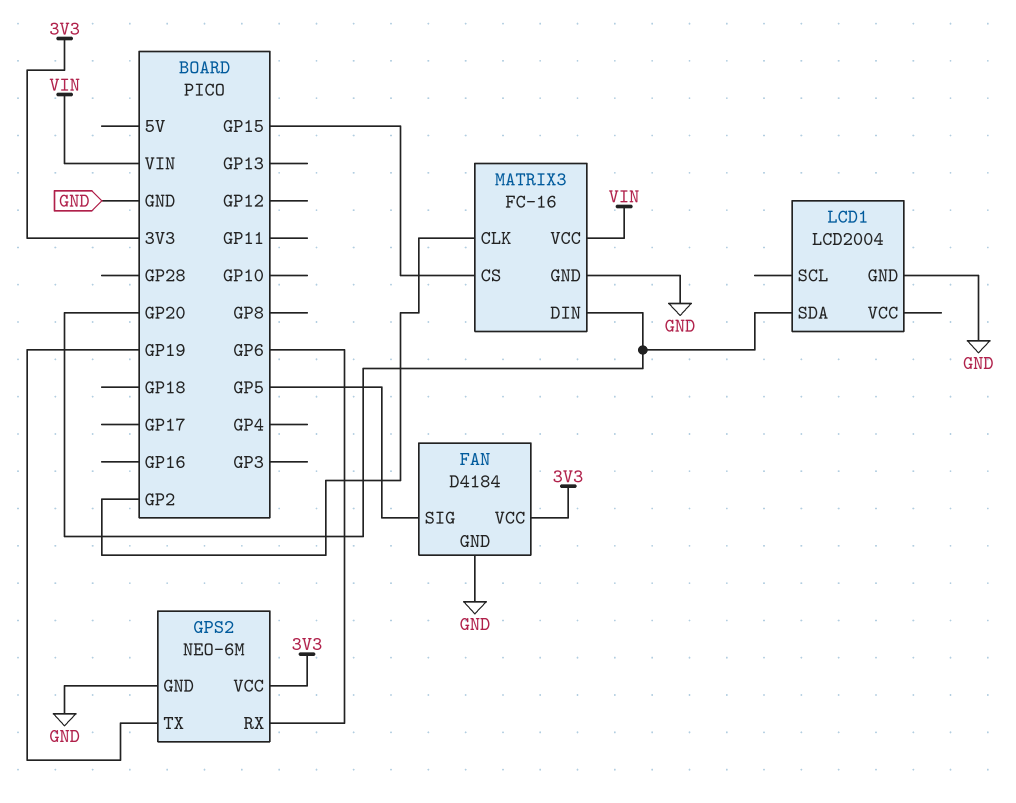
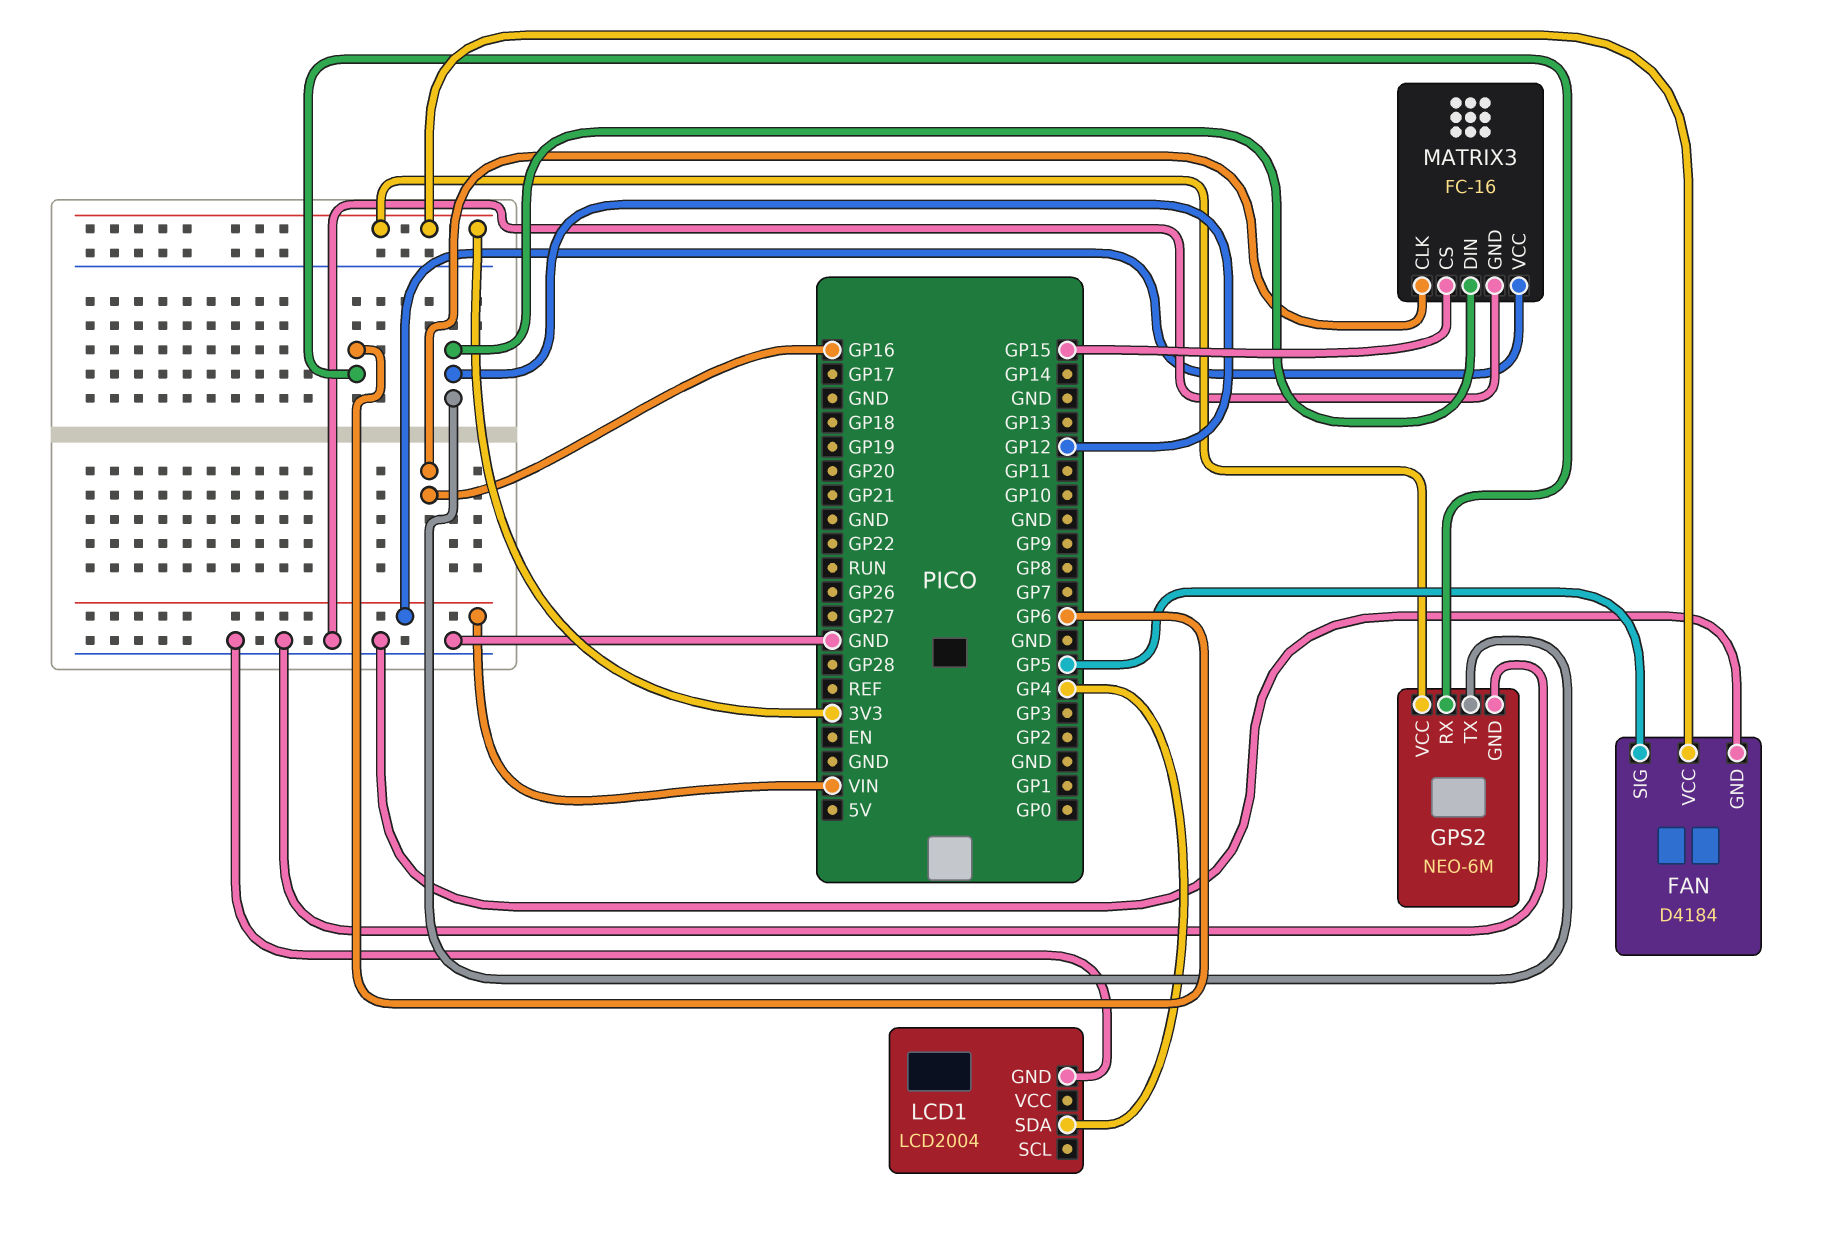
GPS2 pin TX: GP19 -> GP12
LCD1 pin SDA: GP20 -> GP4
MATRIX3 pin CLK: GP2 -> GP16
MATRIX3 pin DIN: GP20 -> GP12

